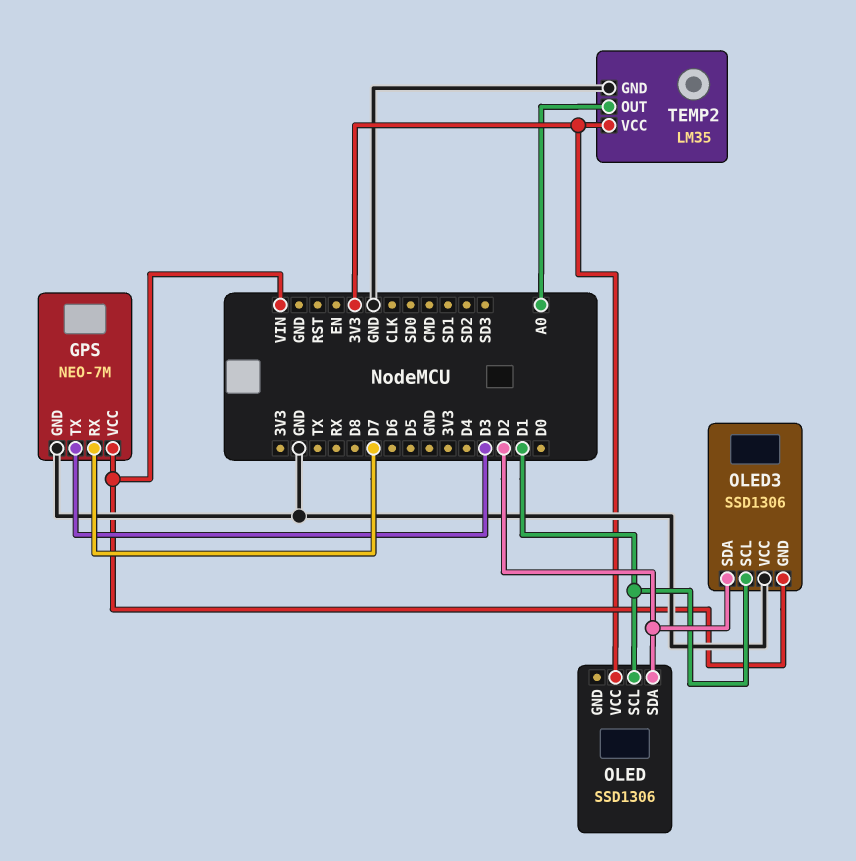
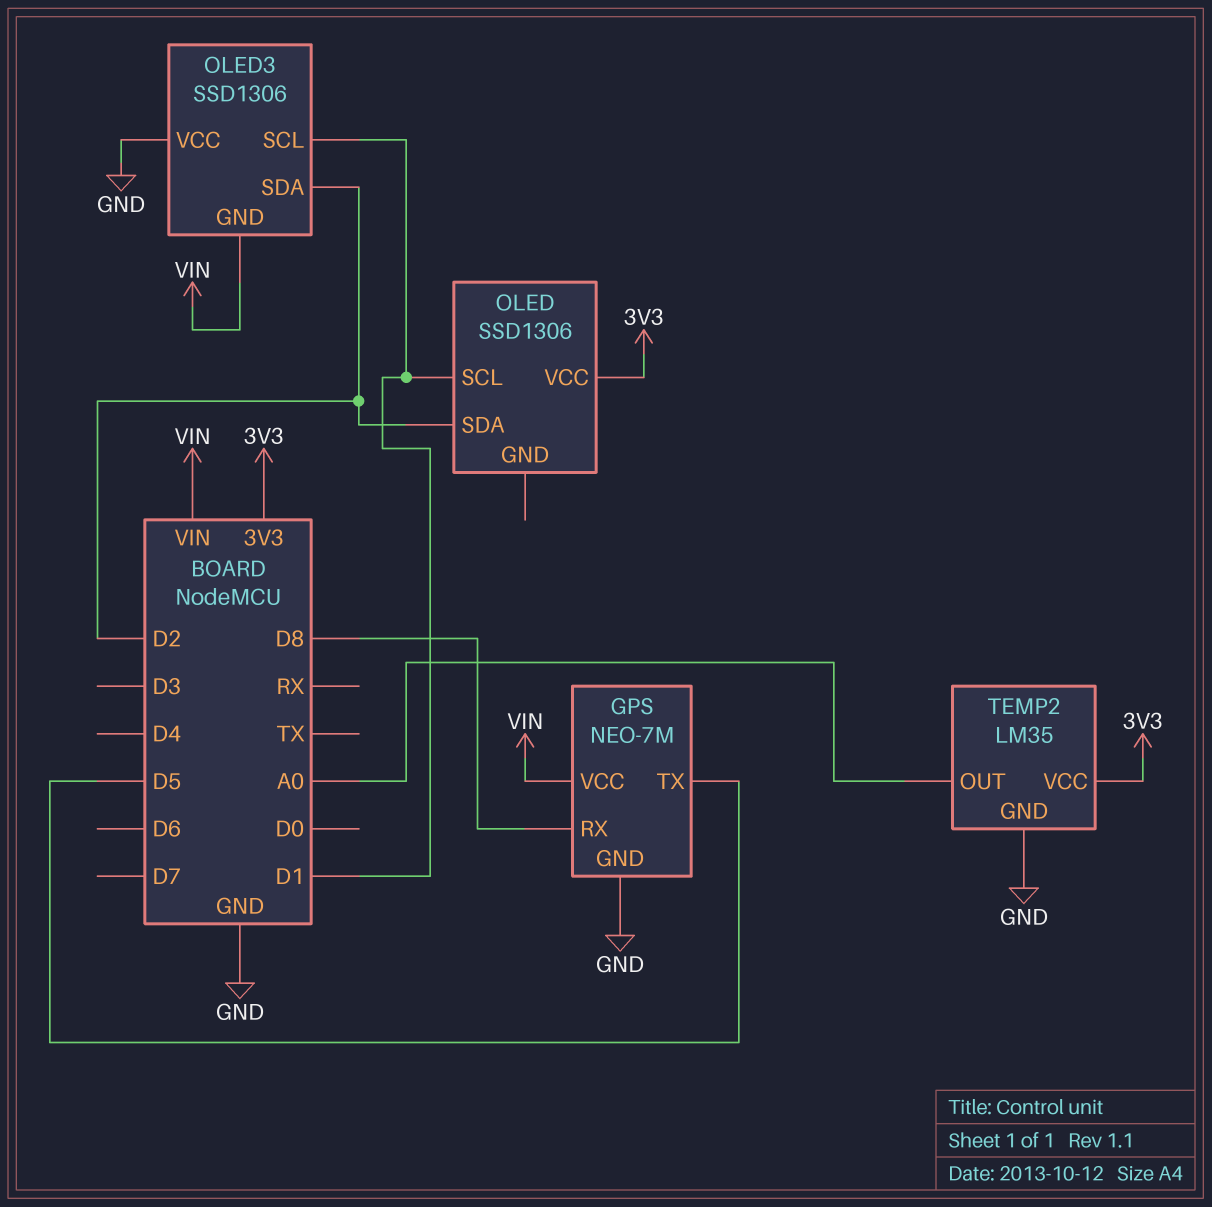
GPS pin RX: D7 -> D8
GPS pin TX: D3 -> D5

